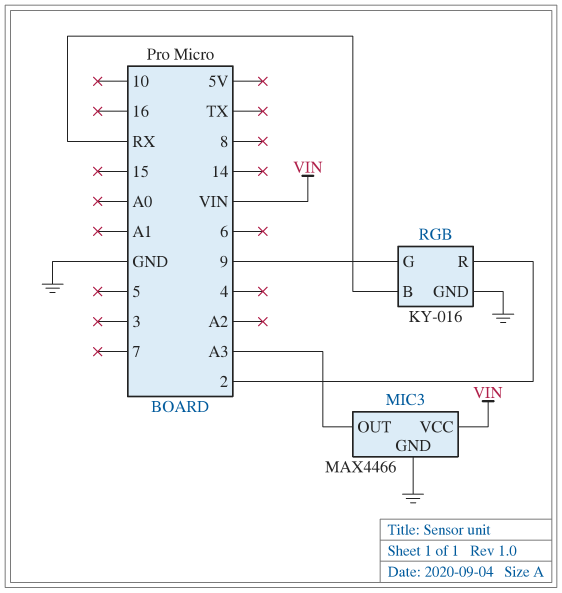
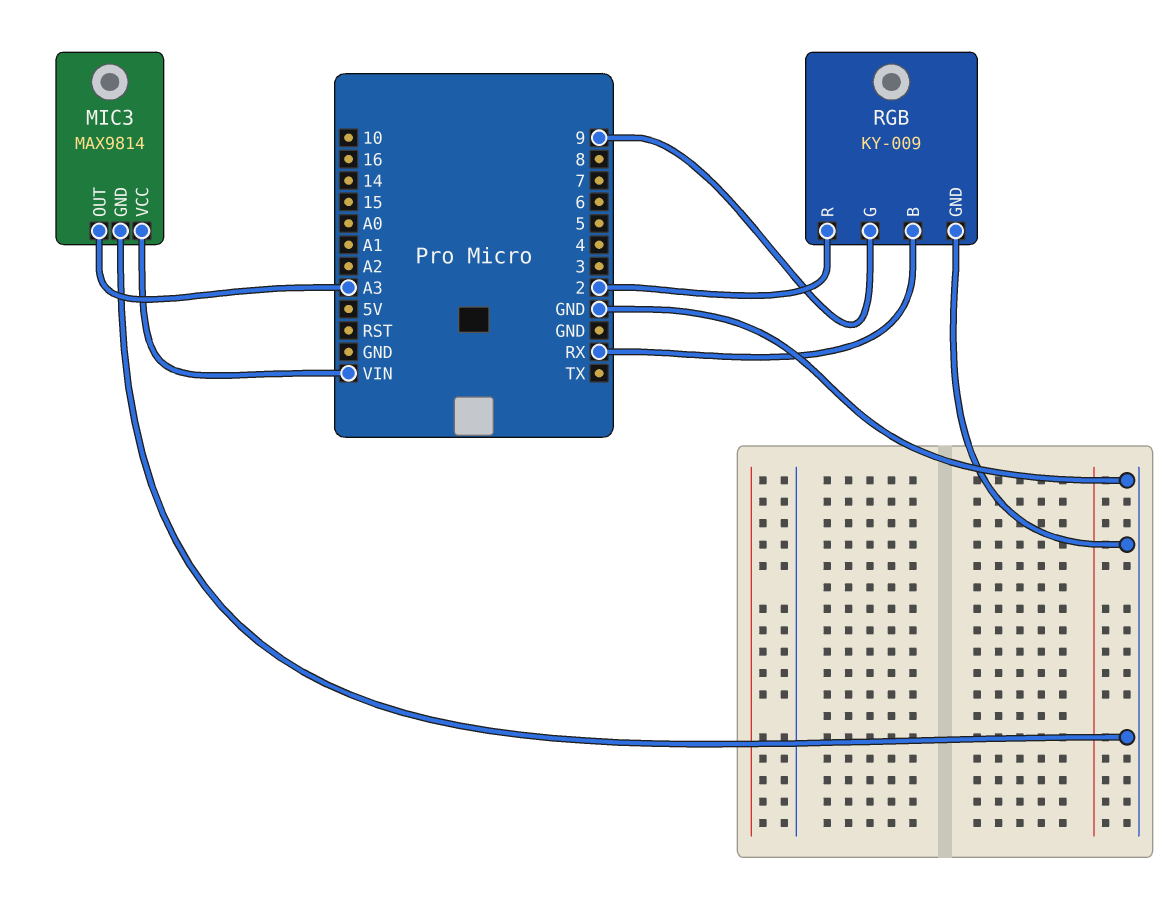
MIC3: MAX4466 -> MAX9814
RGB: KY-016 -> KY-009

